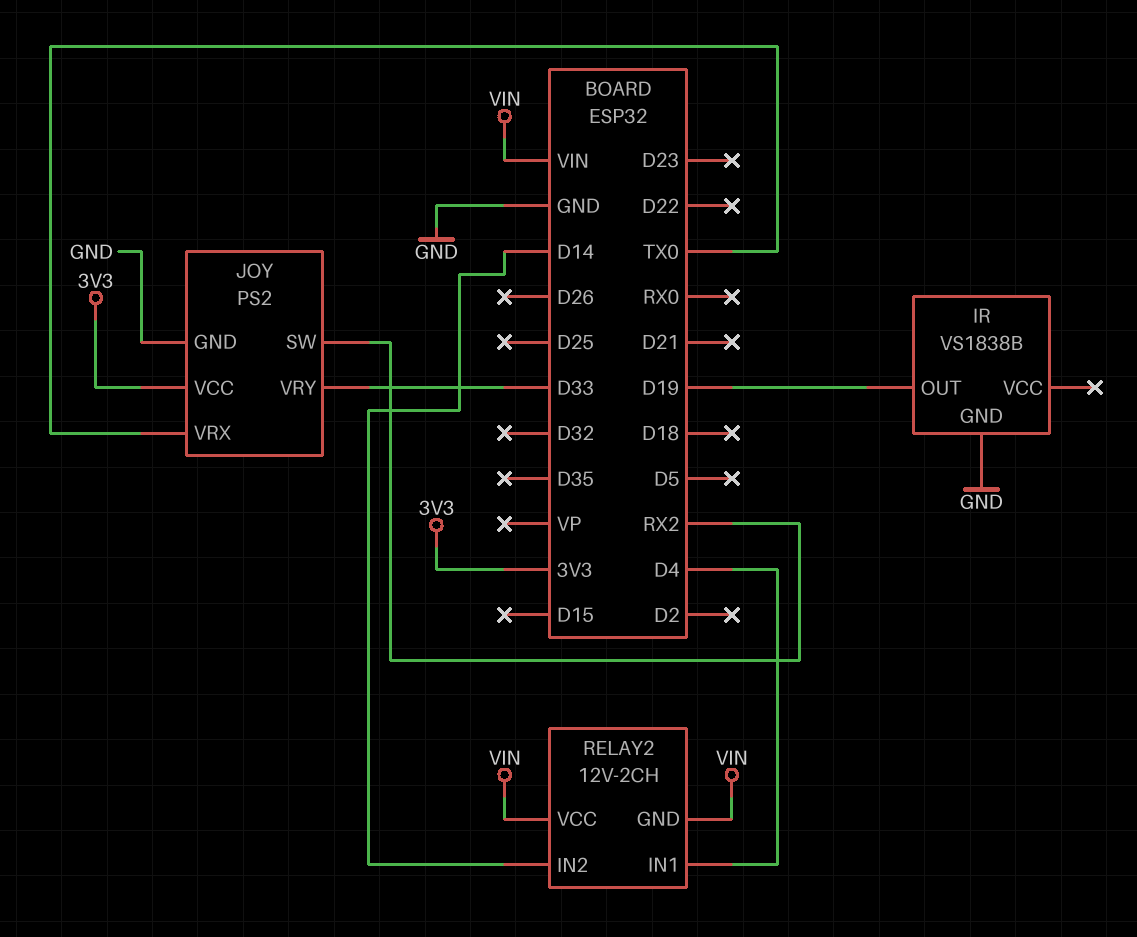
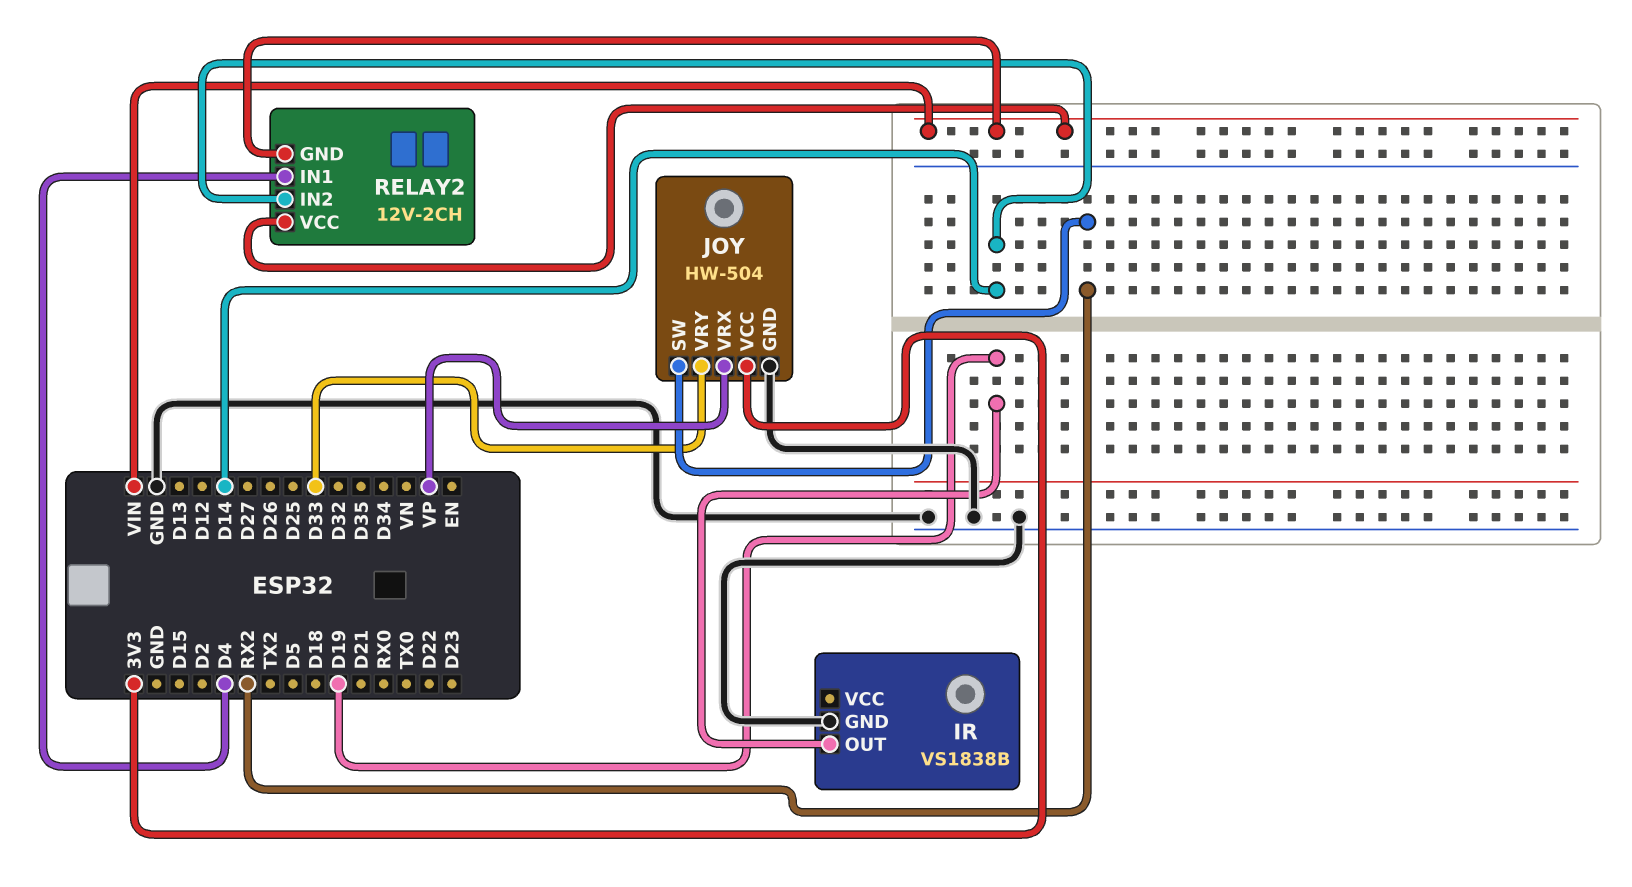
JOY: PS2 -> HW-504
JOY pin VRX: TX0 -> VP

